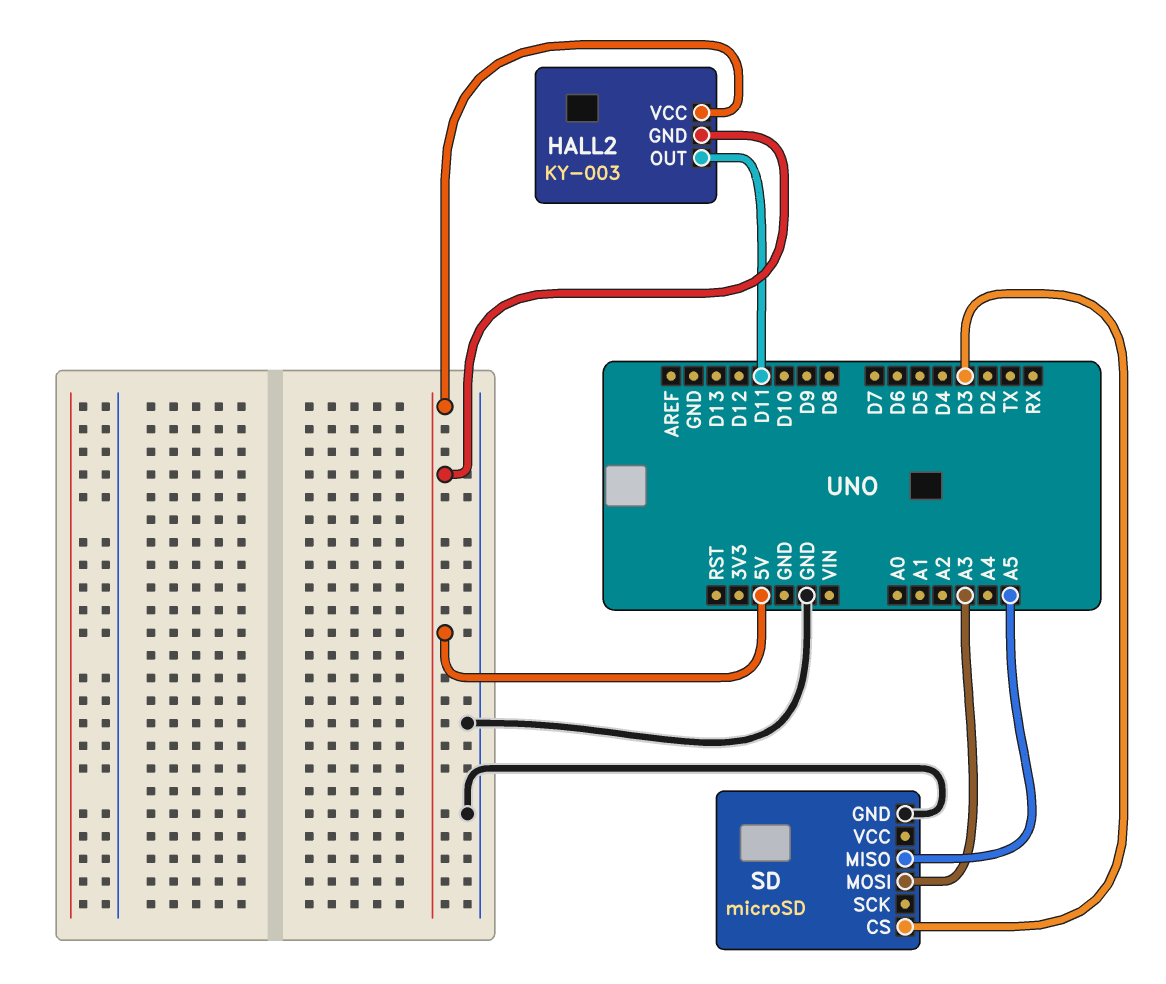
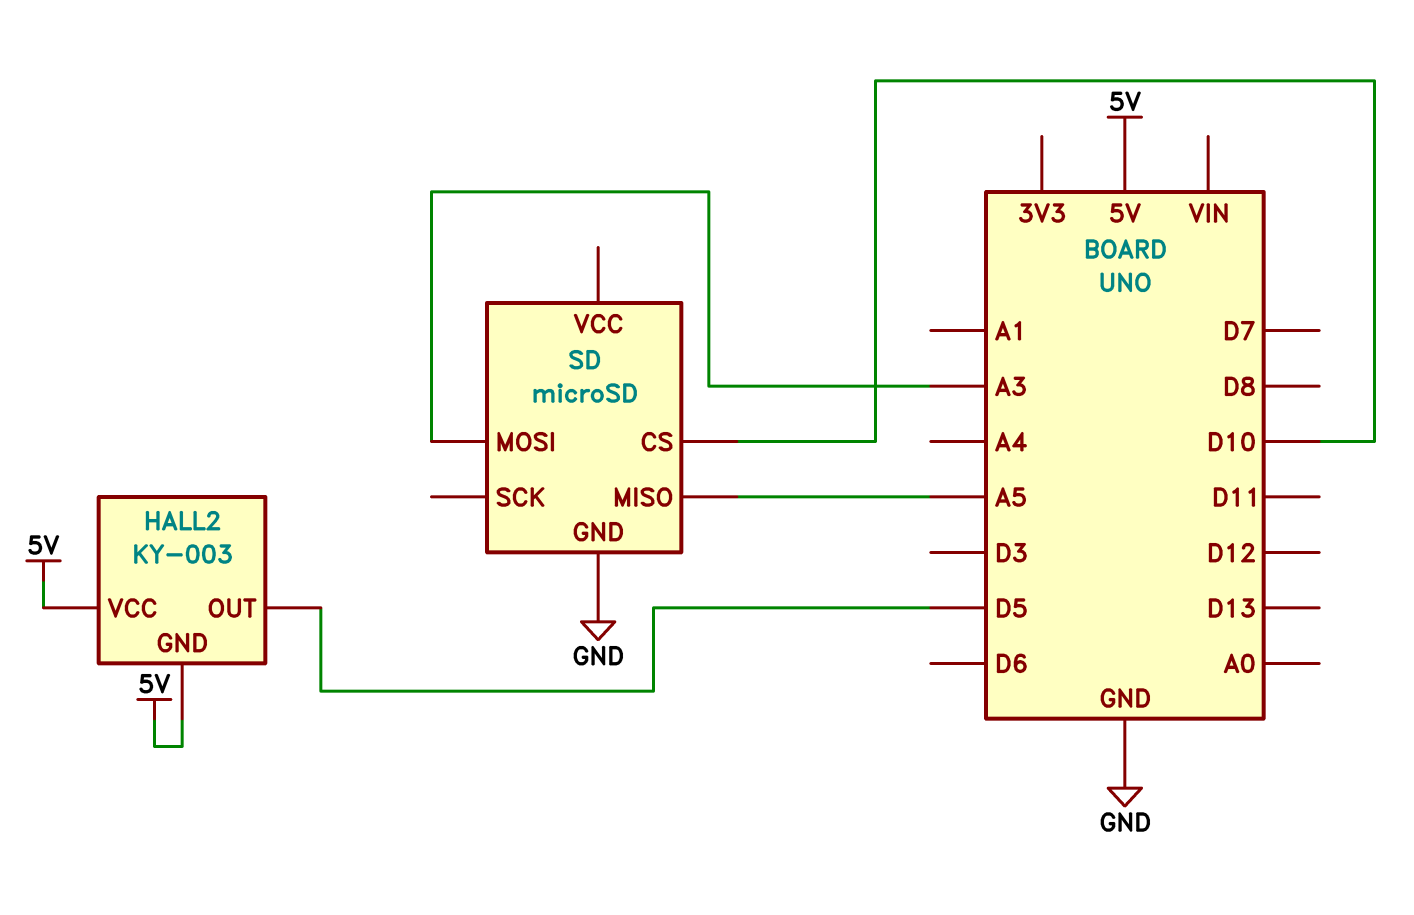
HALL2 pin OUT: D11 -> D5
SD pin CS: D3 -> D10

